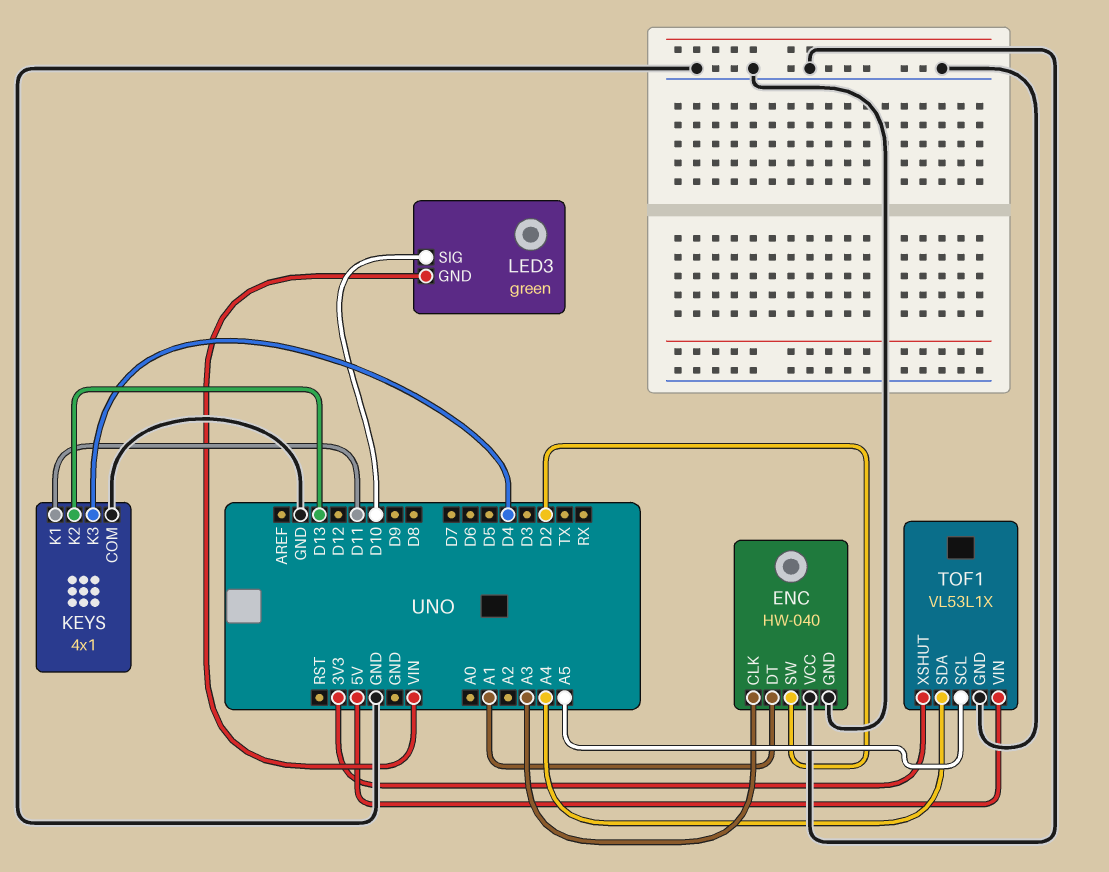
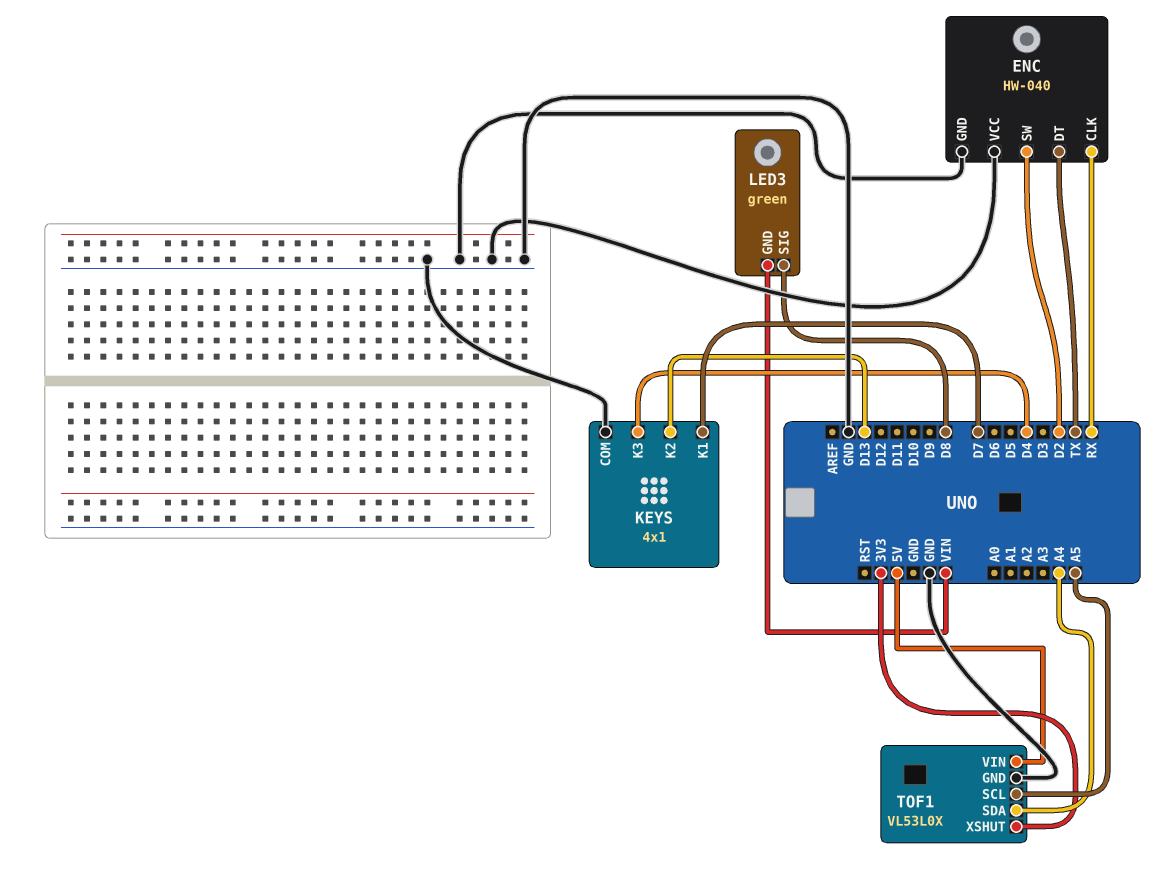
ENC pin CLK: A3 -> RX
ENC pin DT: A1 -> TX
KEYS pin K1: D11 -> D7
LED3 pin SIG: D10 -> D8
TOF1: VL53L1X -> VL53L0X

